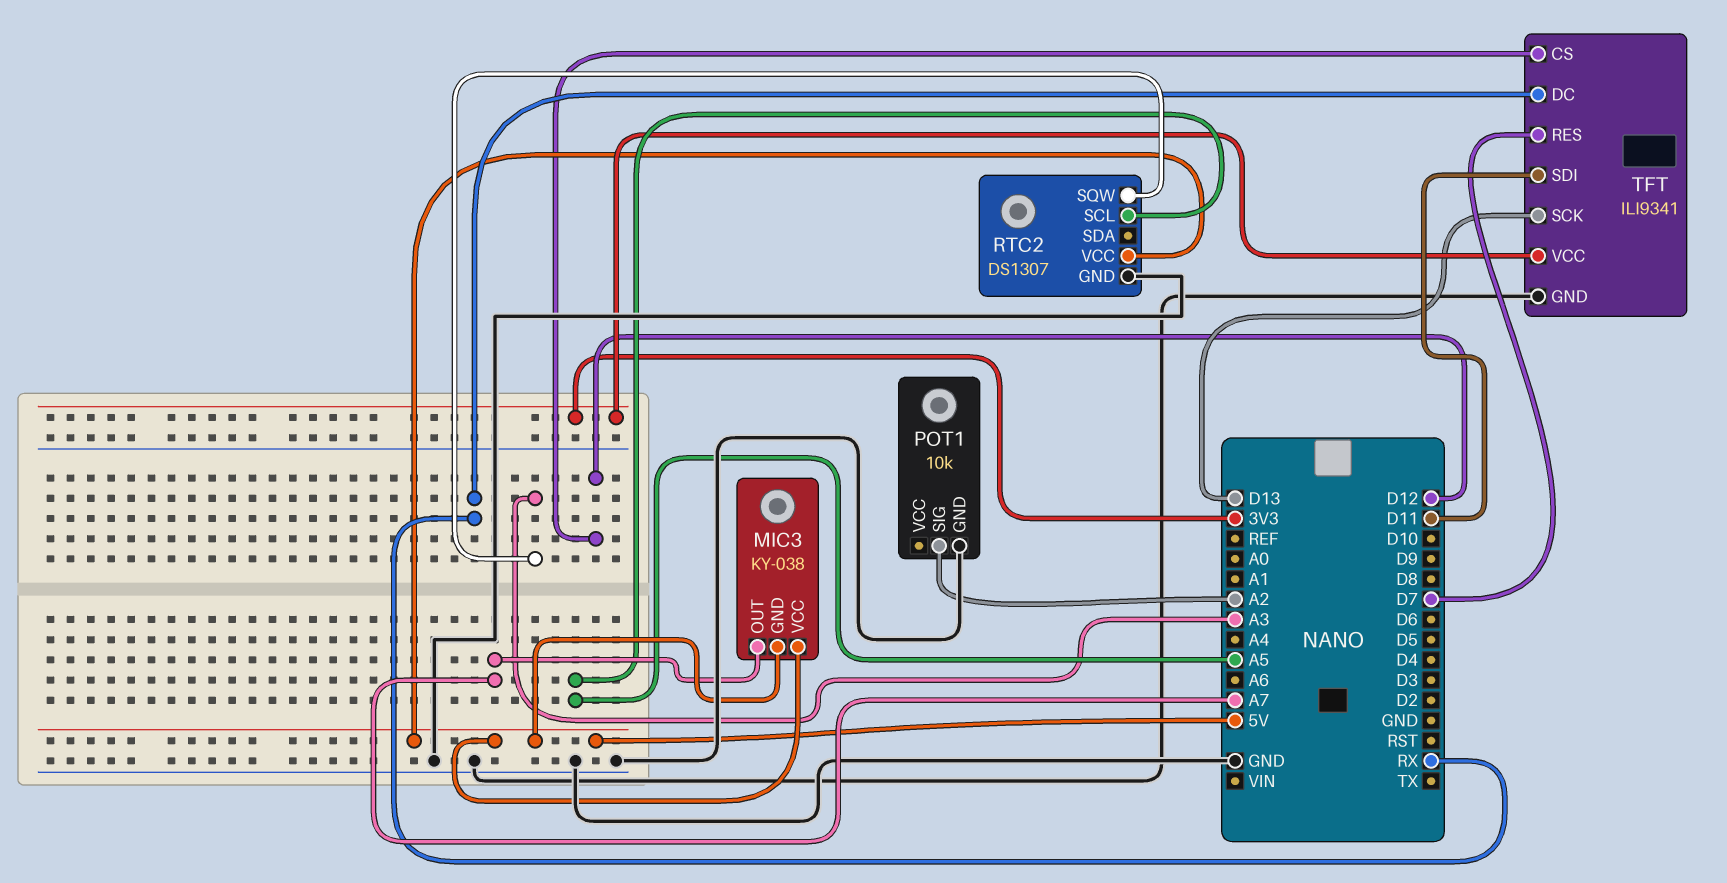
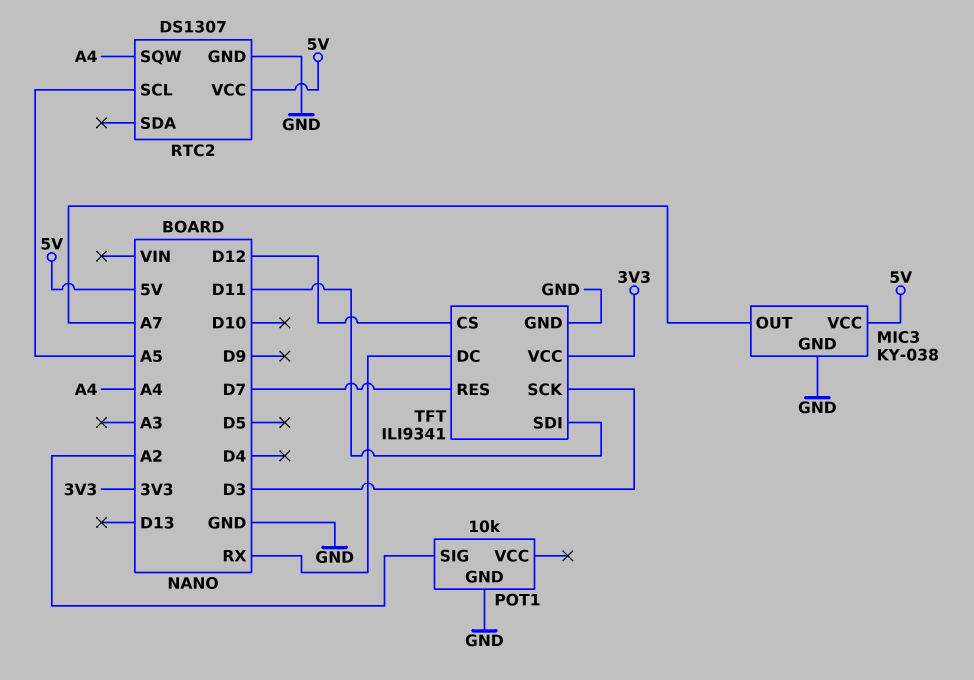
MIC3 pin GND: 5V -> GND
RTC2 pin SQW: A3 -> A4
TFT pin SCK: D13 -> D3

